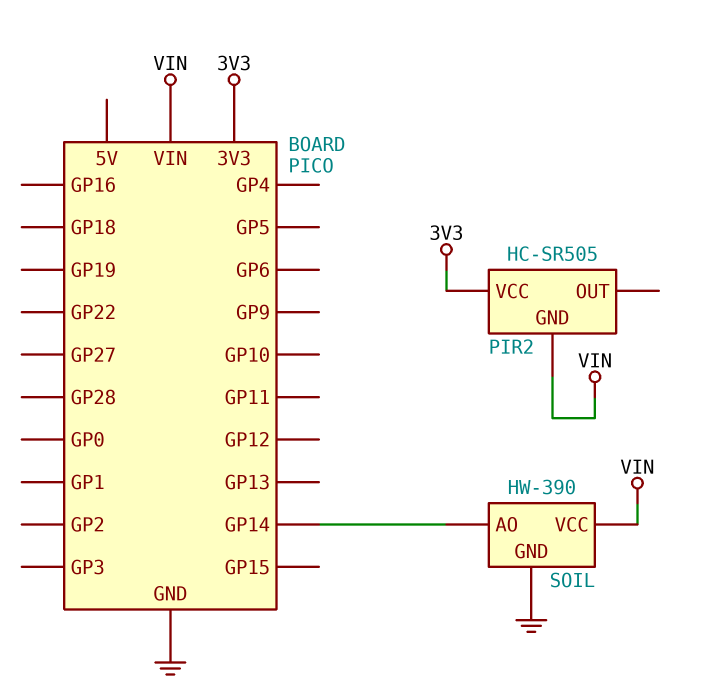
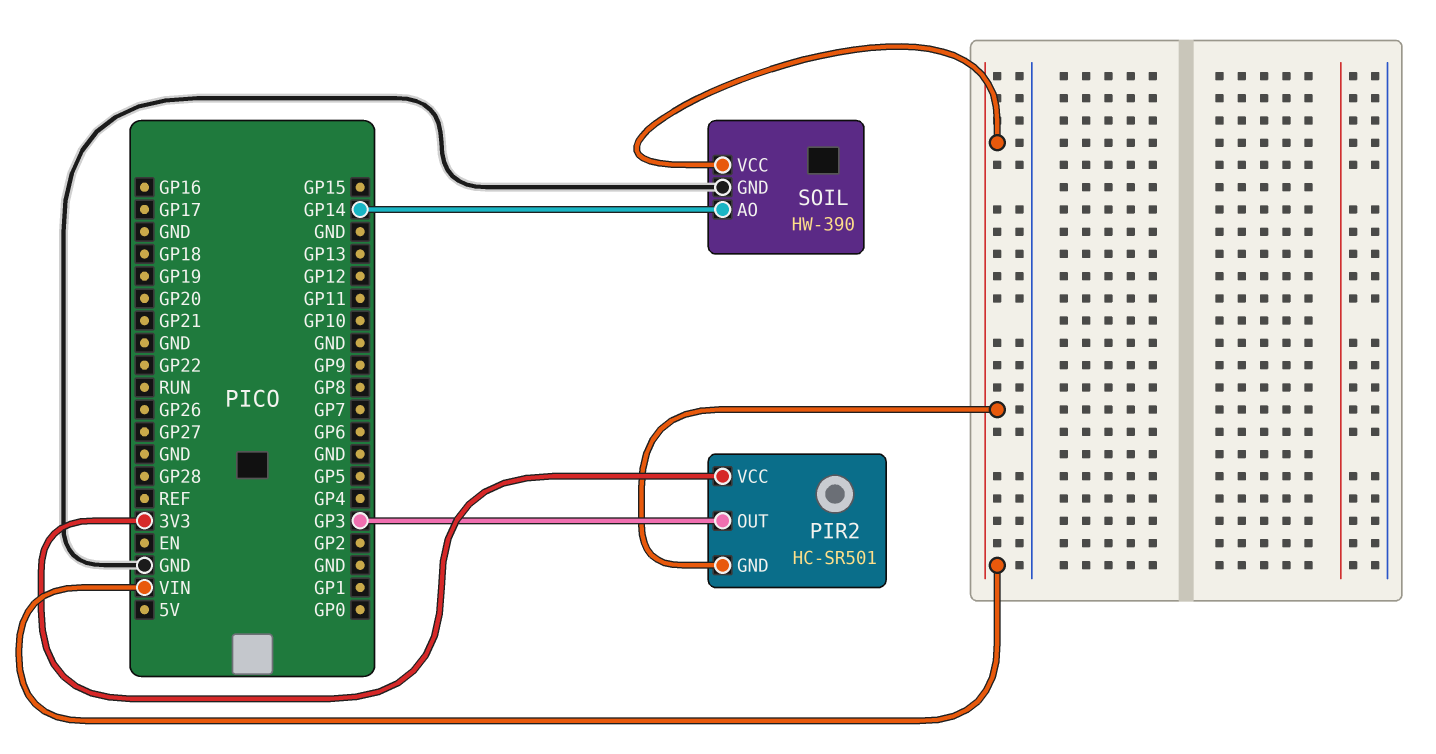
PIR2: HC-SR505 -> HC-SR501
PIR2 pin OUT: none -> GP3

